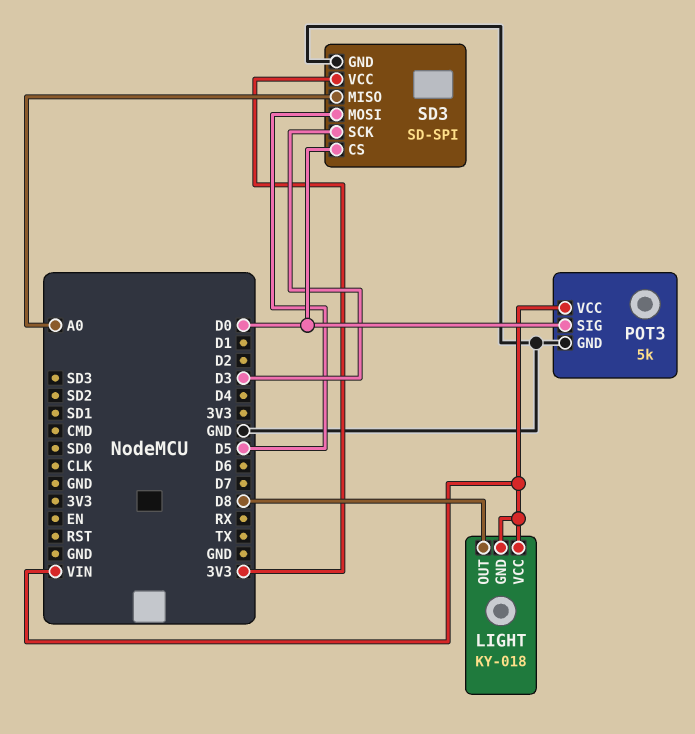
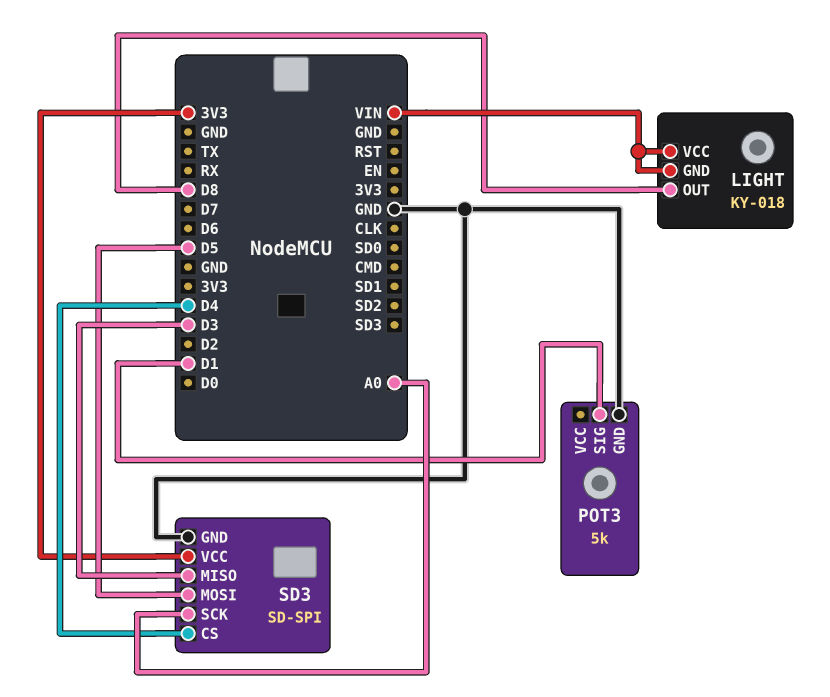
POT3 pin SIG: D0 -> D1
POT3 pin VCC: VIN -> none
SD3 pin CS: D0 -> D4
SD3 pin MISO: A0 -> D3
SD3 pin SCK: D3 -> A0

